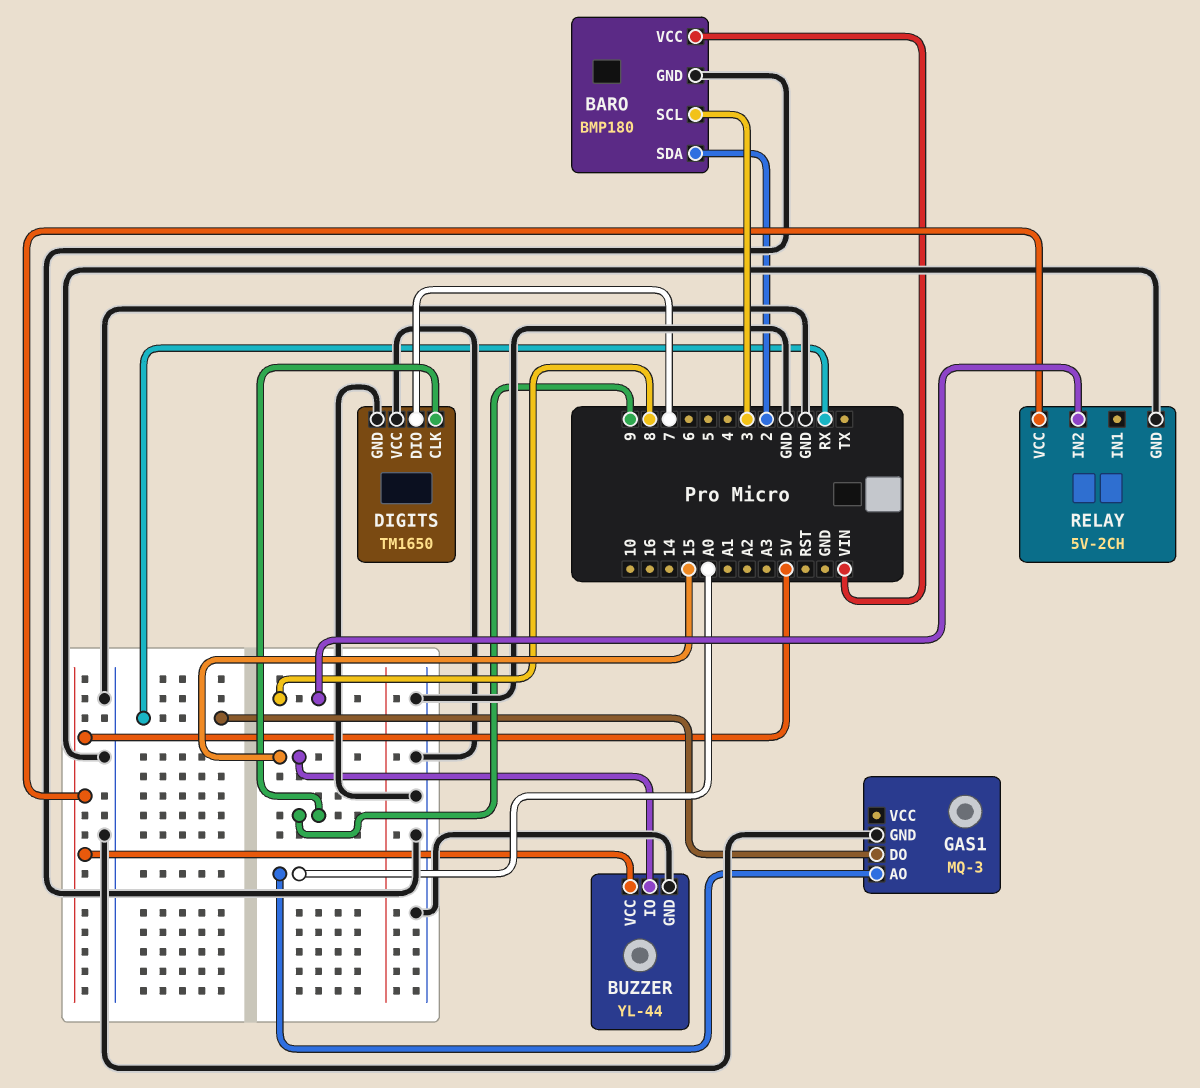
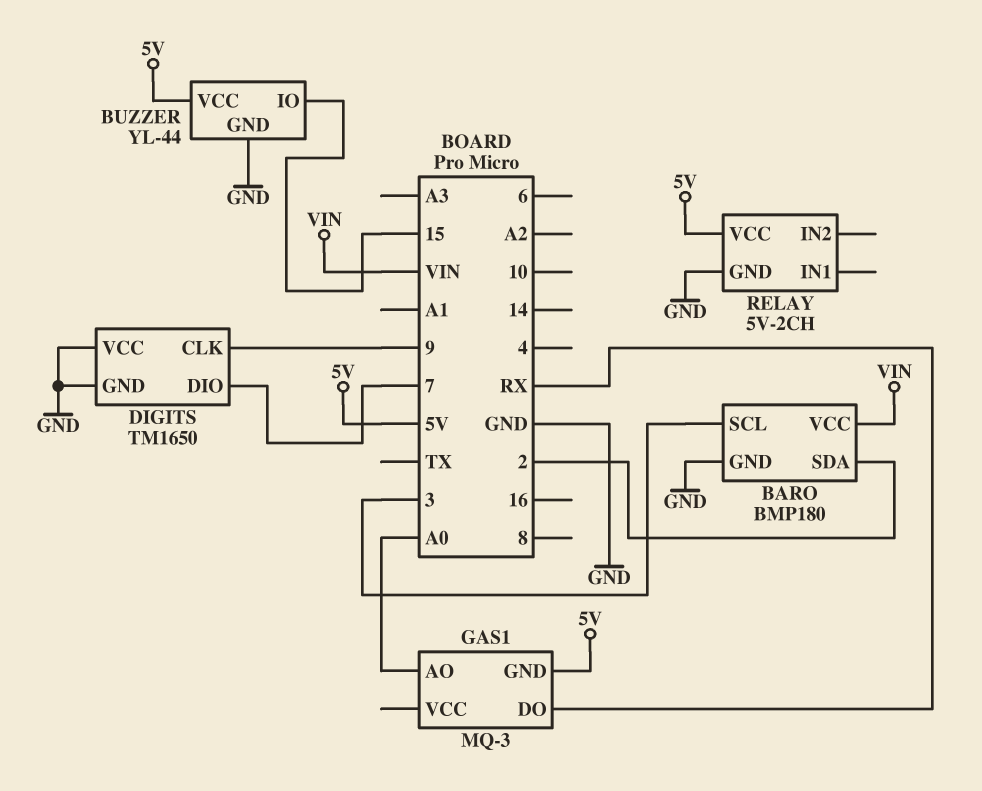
GAS1 pin GND: GND -> 5V
RELAY pin IN2: 8 -> none

